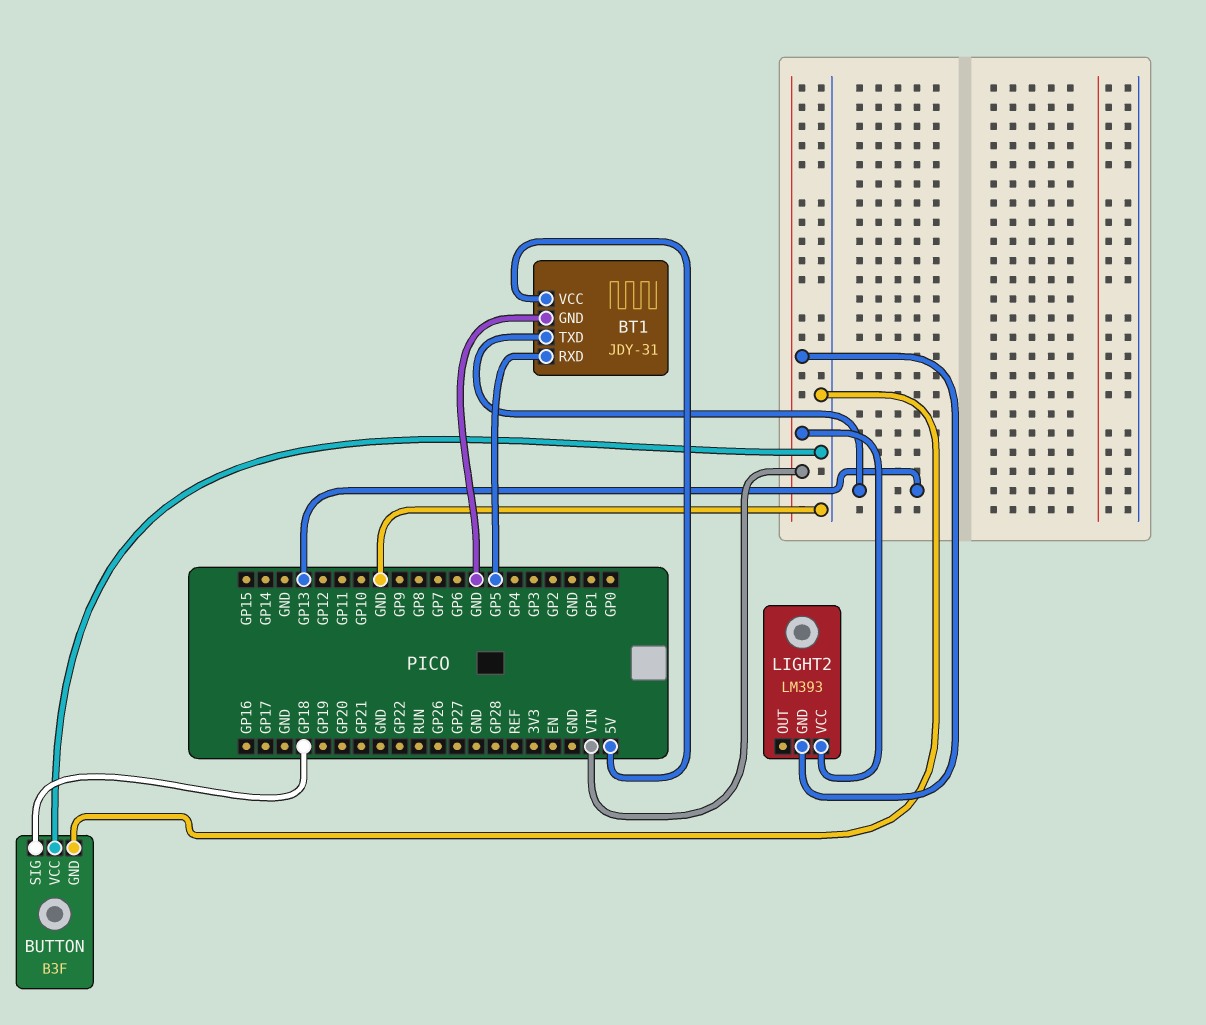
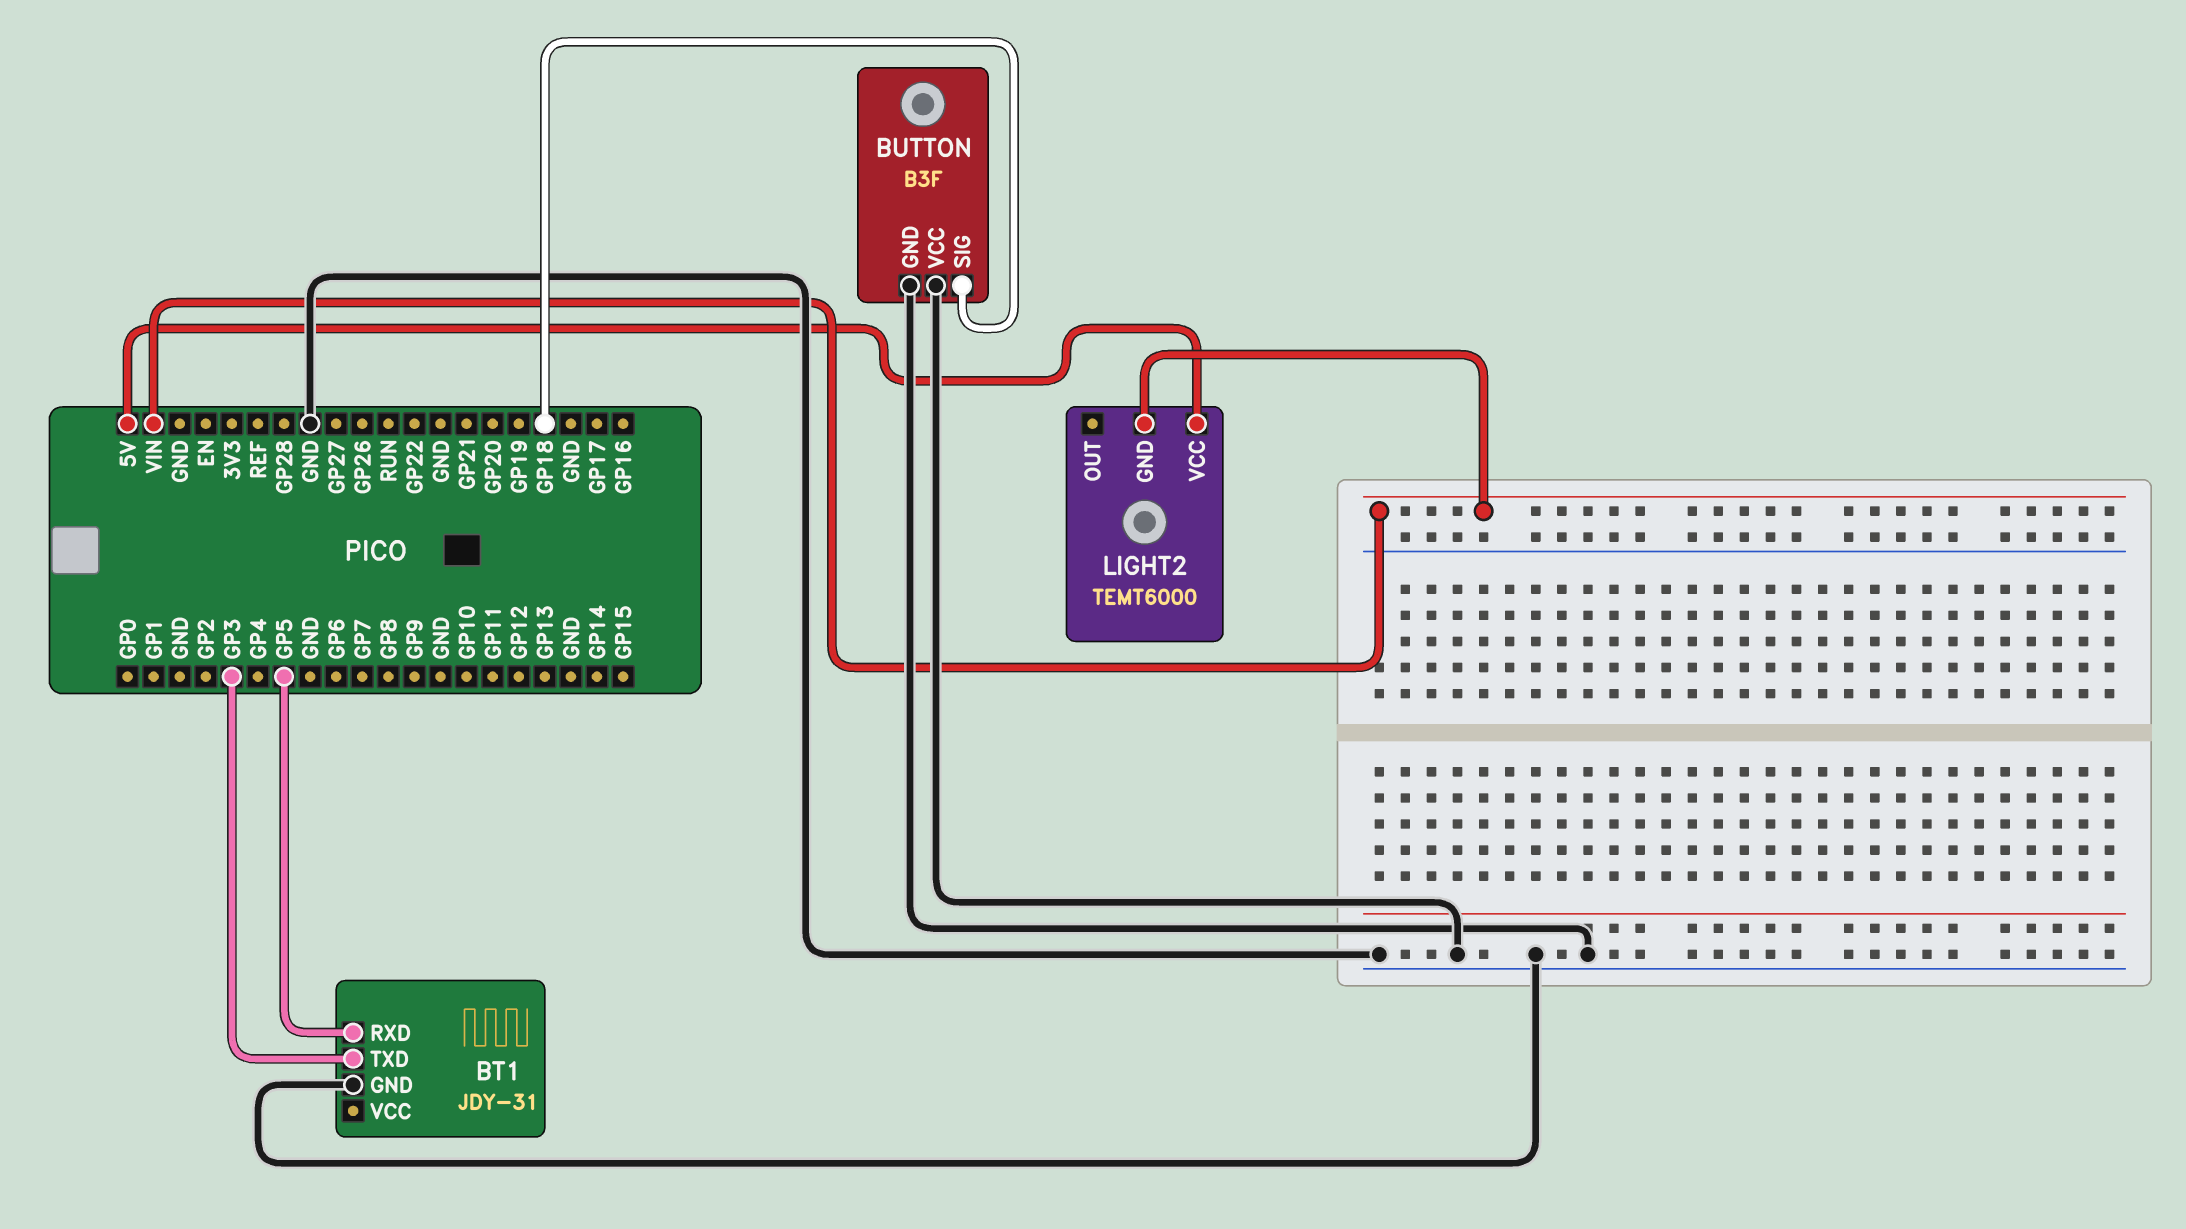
BT1 pin TXD: GP13 -> GP3
BT1 pin VCC: 5V -> none
LIGHT2: LM393 -> TEMT6000
LIGHT2 pin VCC: VIN -> 5V

